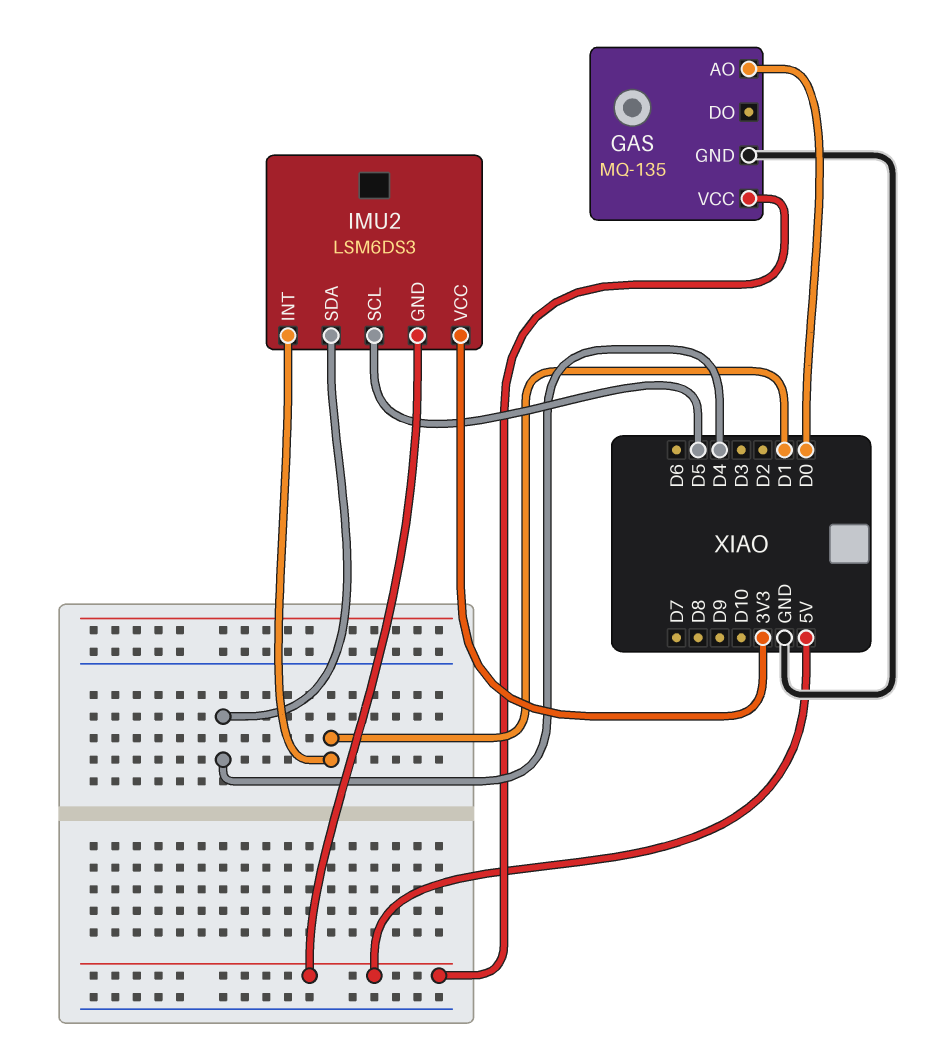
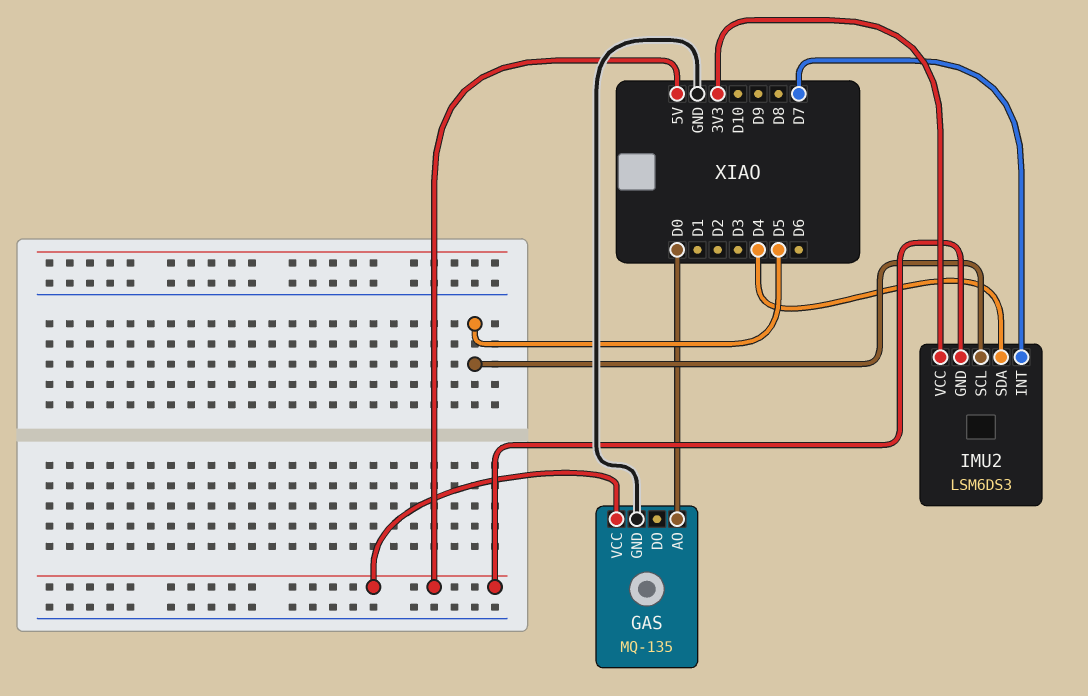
IMU2 pin INT: D1 -> D7

